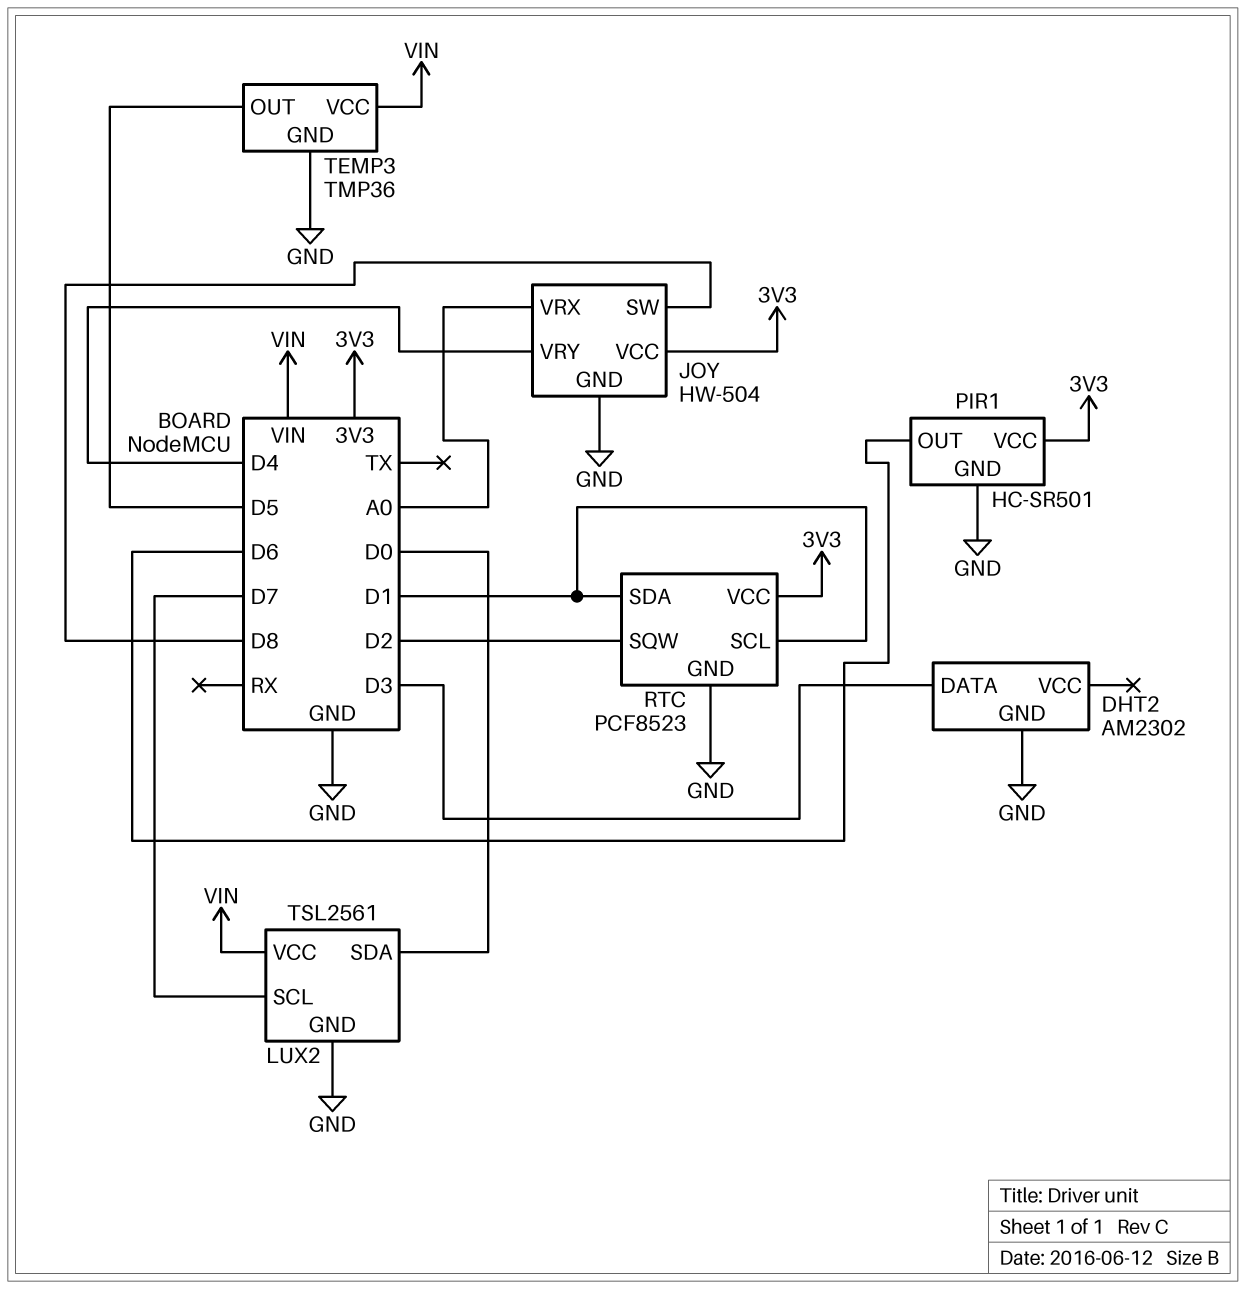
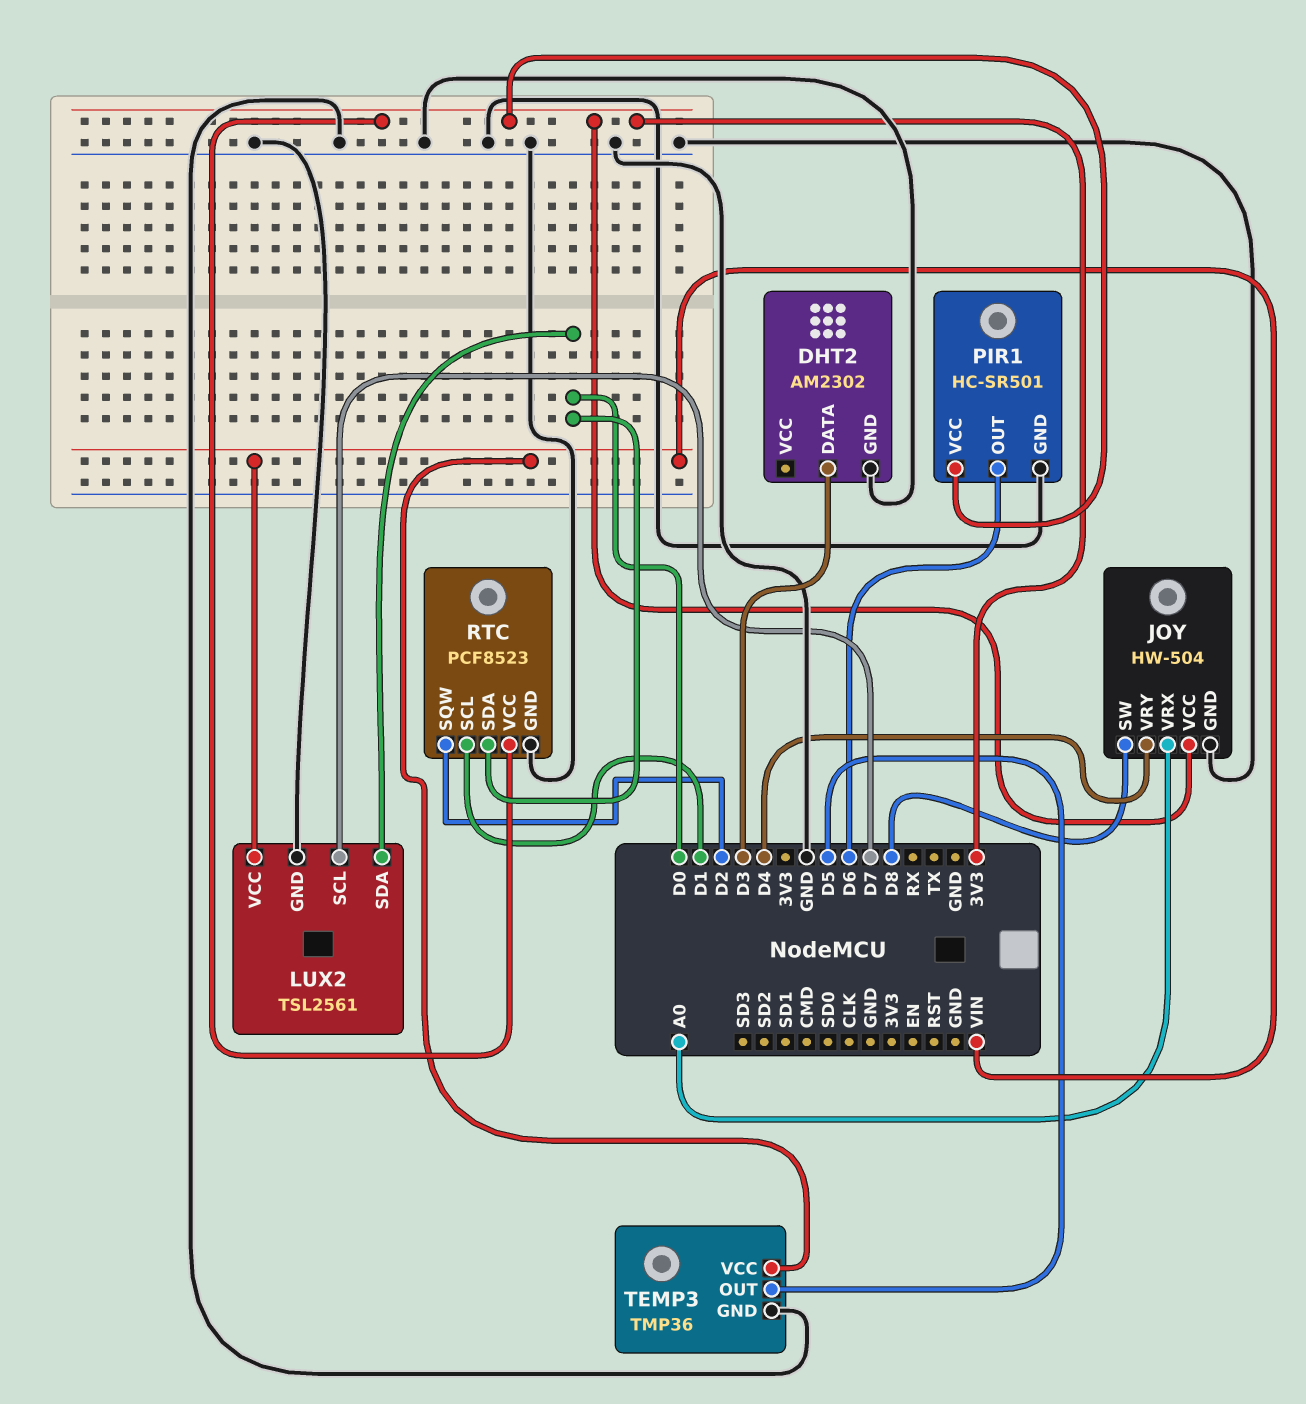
RTC pin SDA: D1 -> D0

